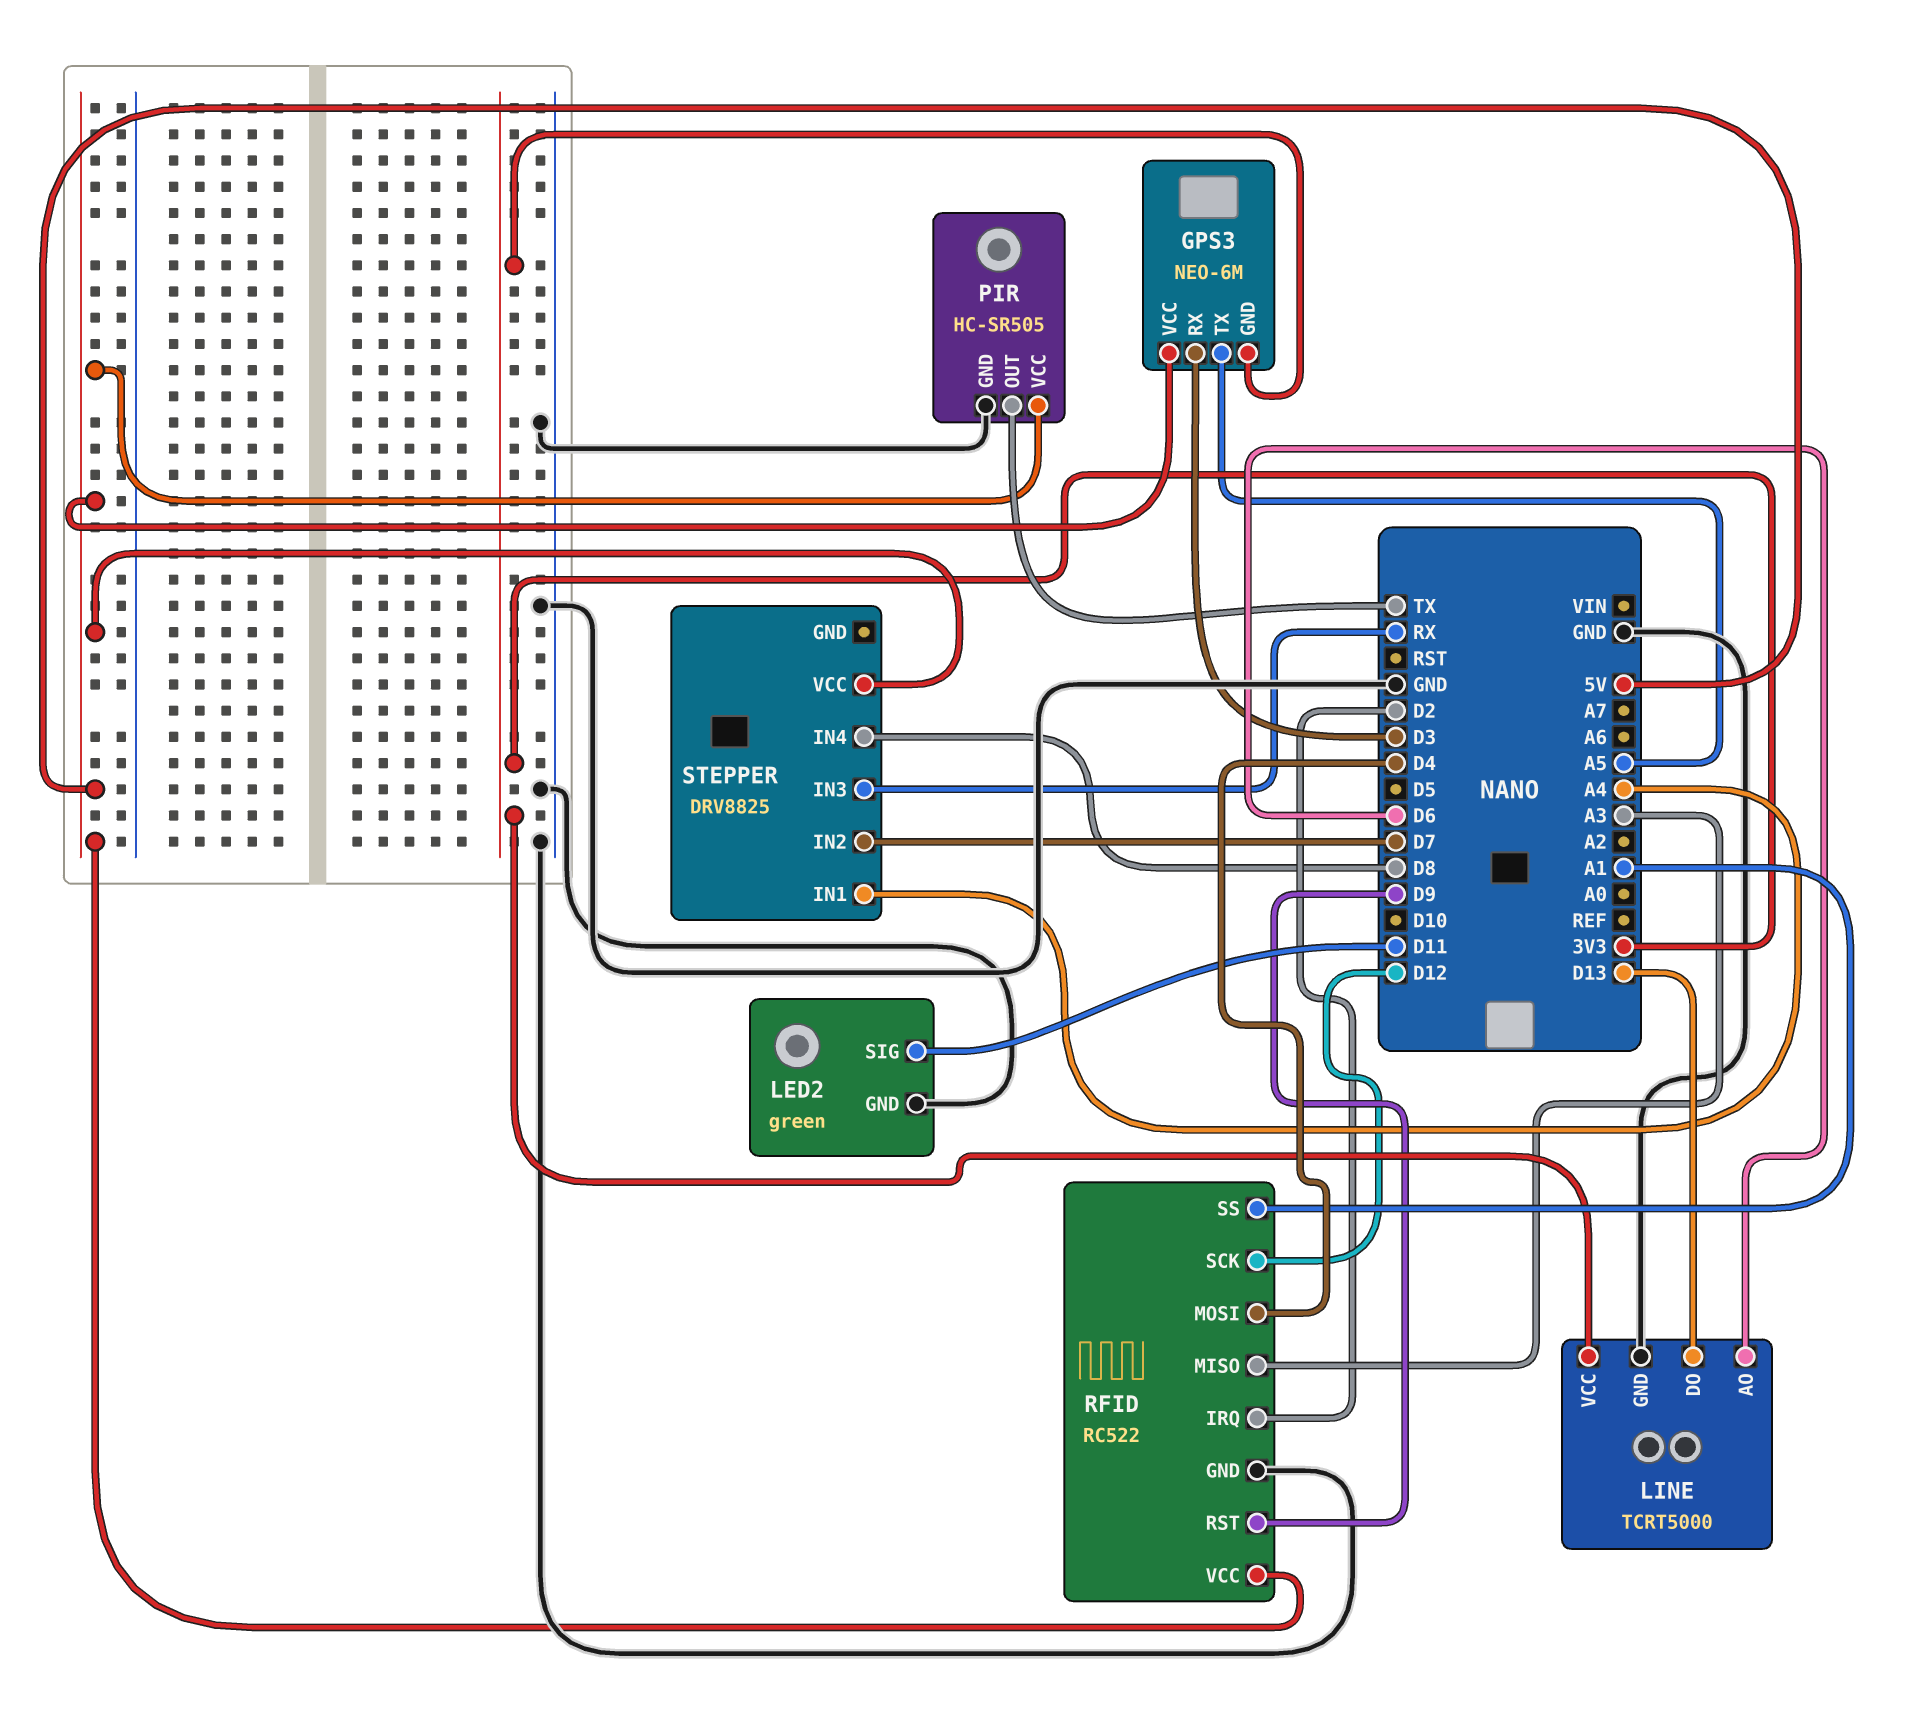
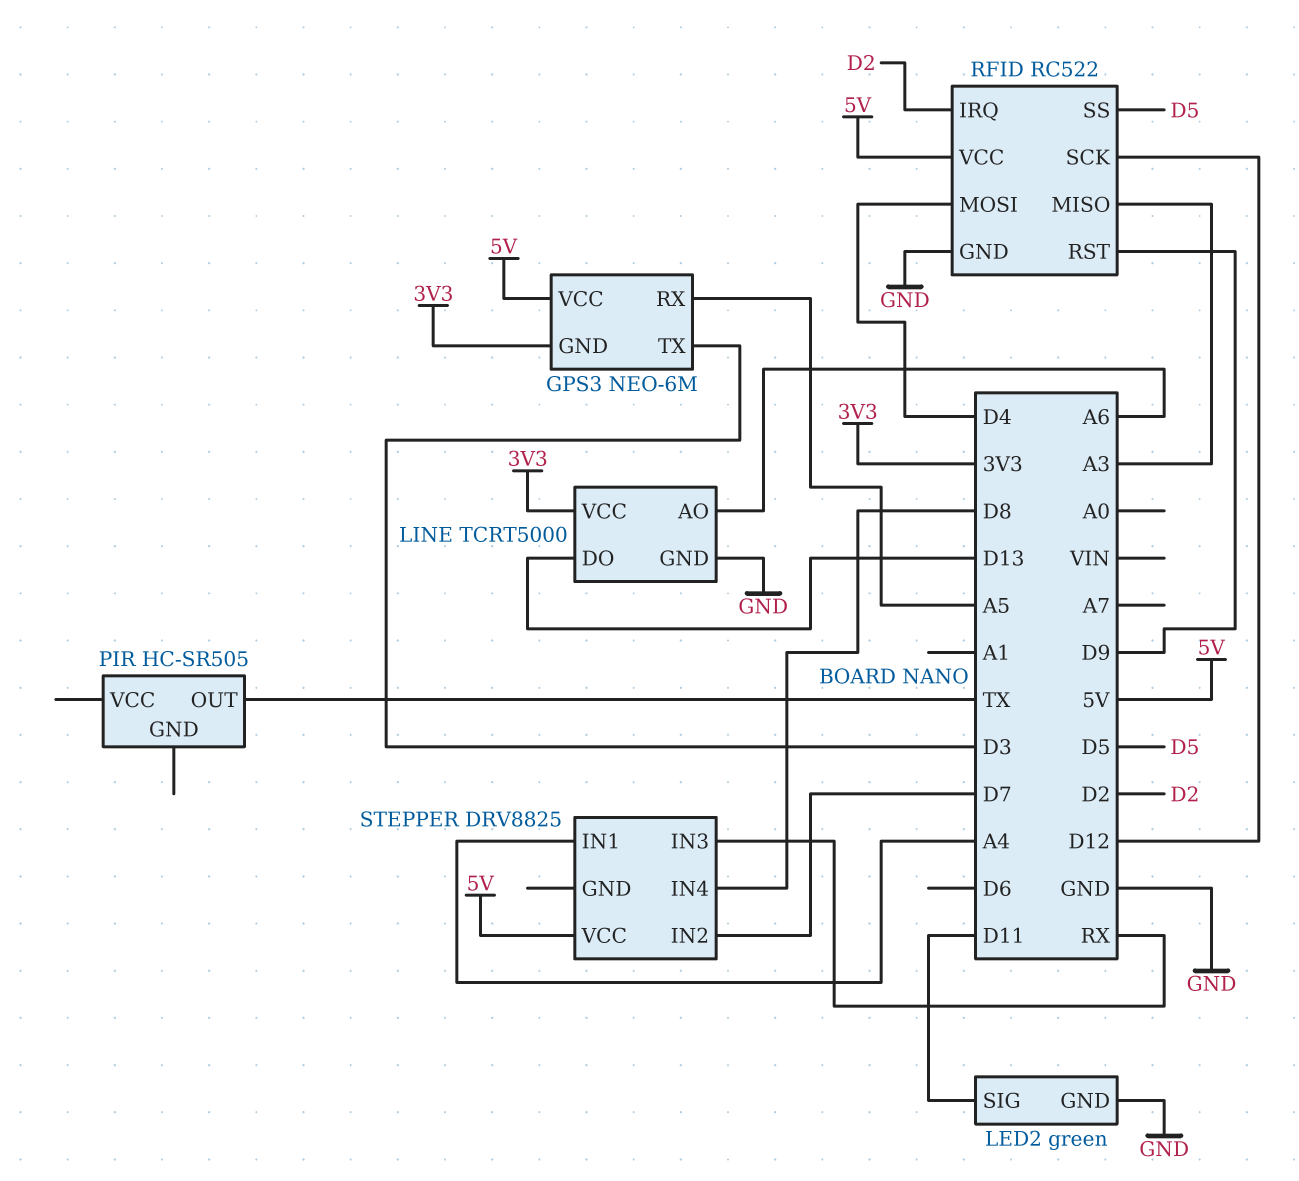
GPS3 pin RX: D3 -> A5
GPS3 pin TX: A5 -> D3
LINE pin AO: D6 -> A6
PIR pin GND: GND -> none
PIR pin VCC: 5V -> none
RFID pin SS: A1 -> D5

